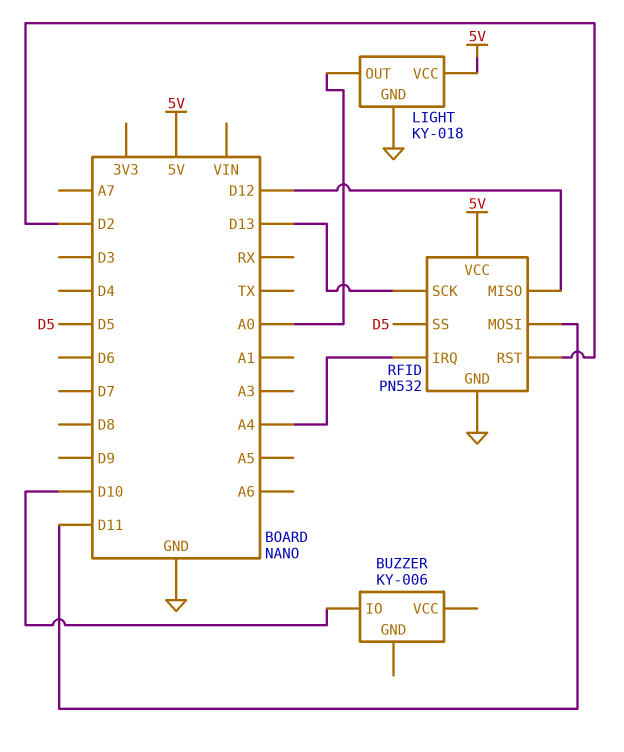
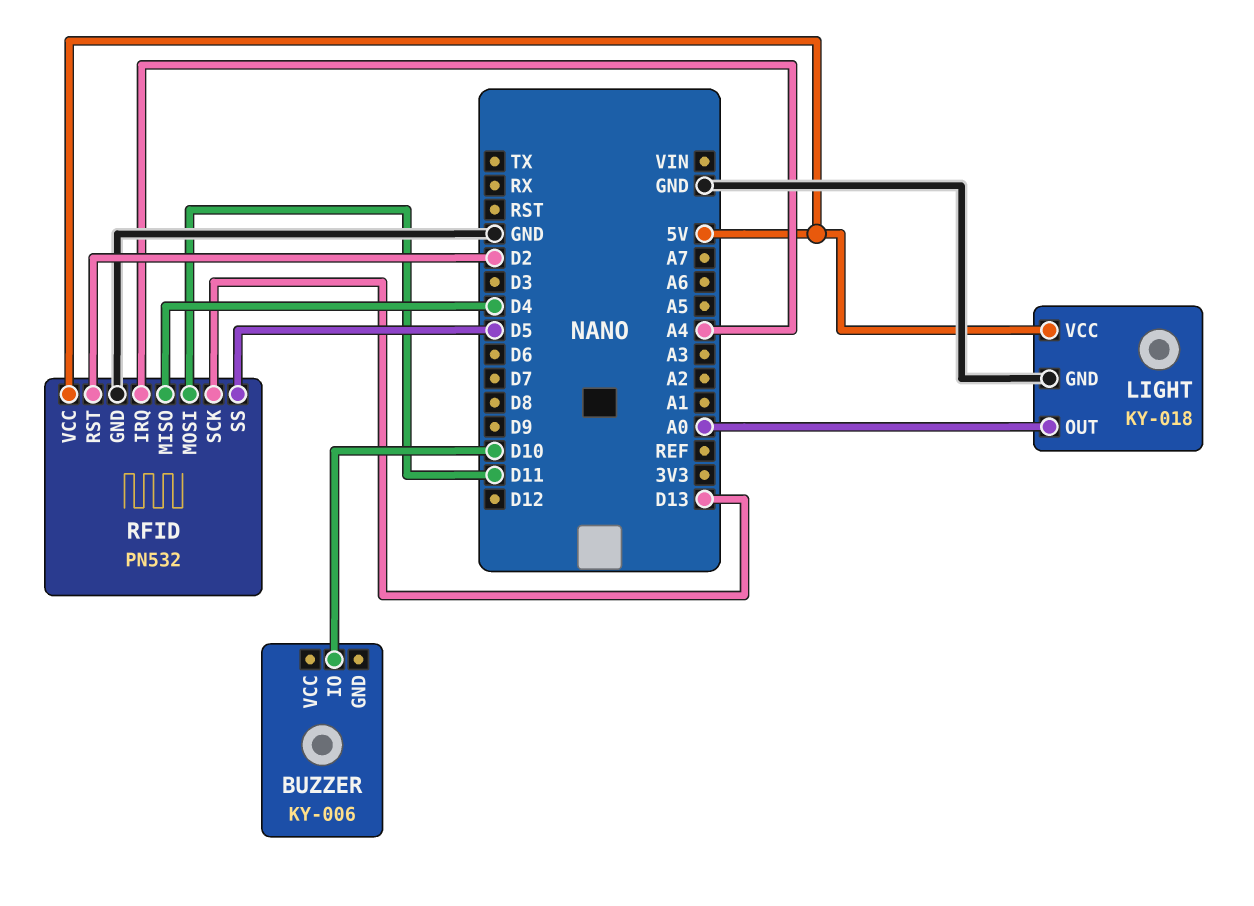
RFID pin MISO: D12 -> D4

